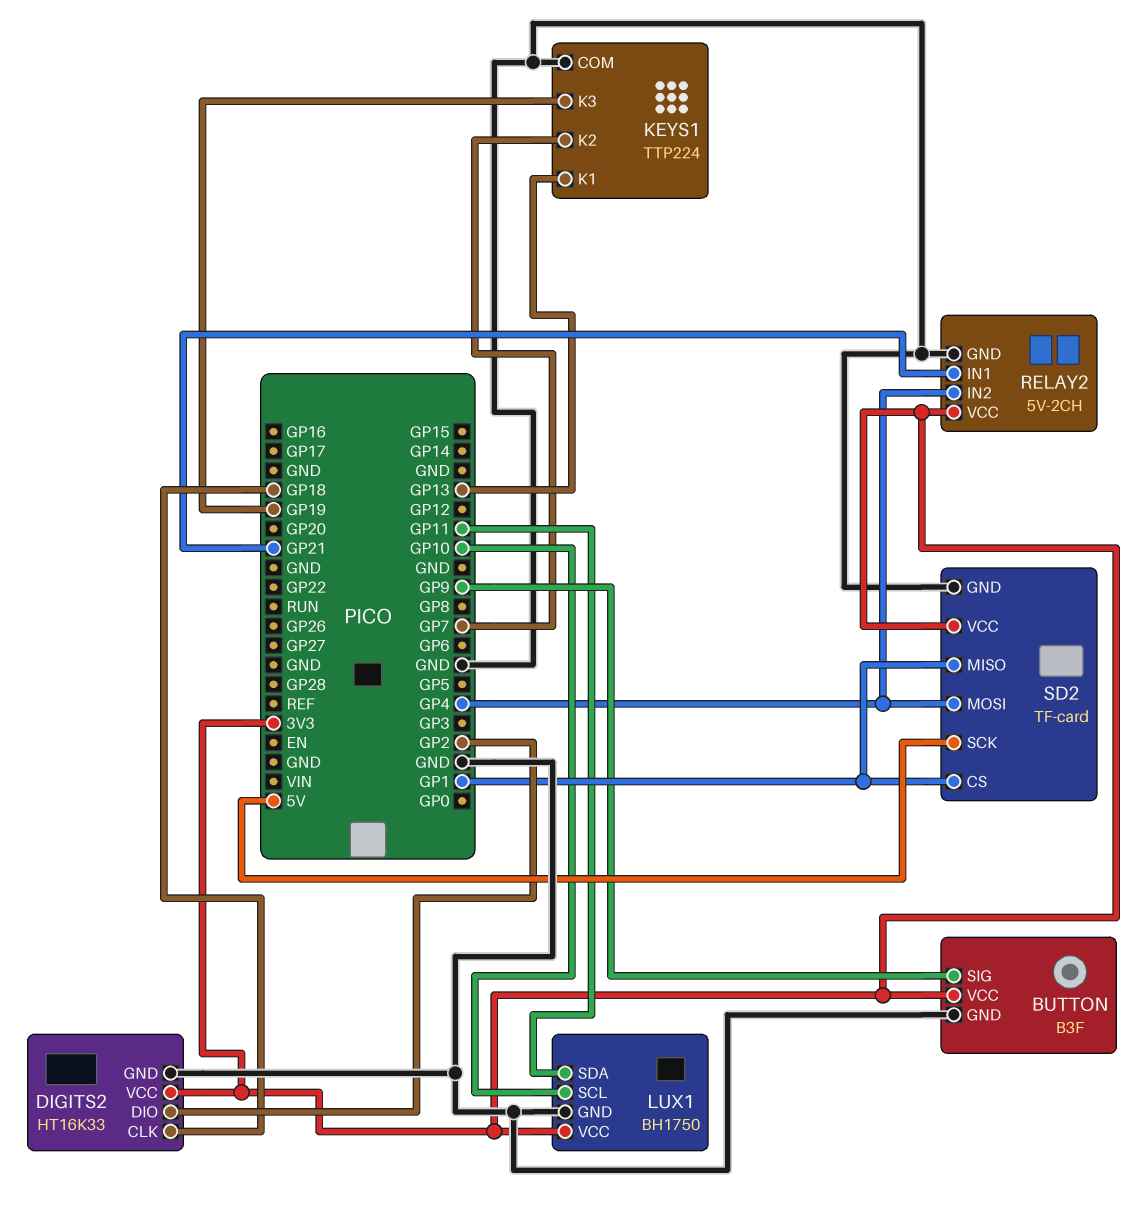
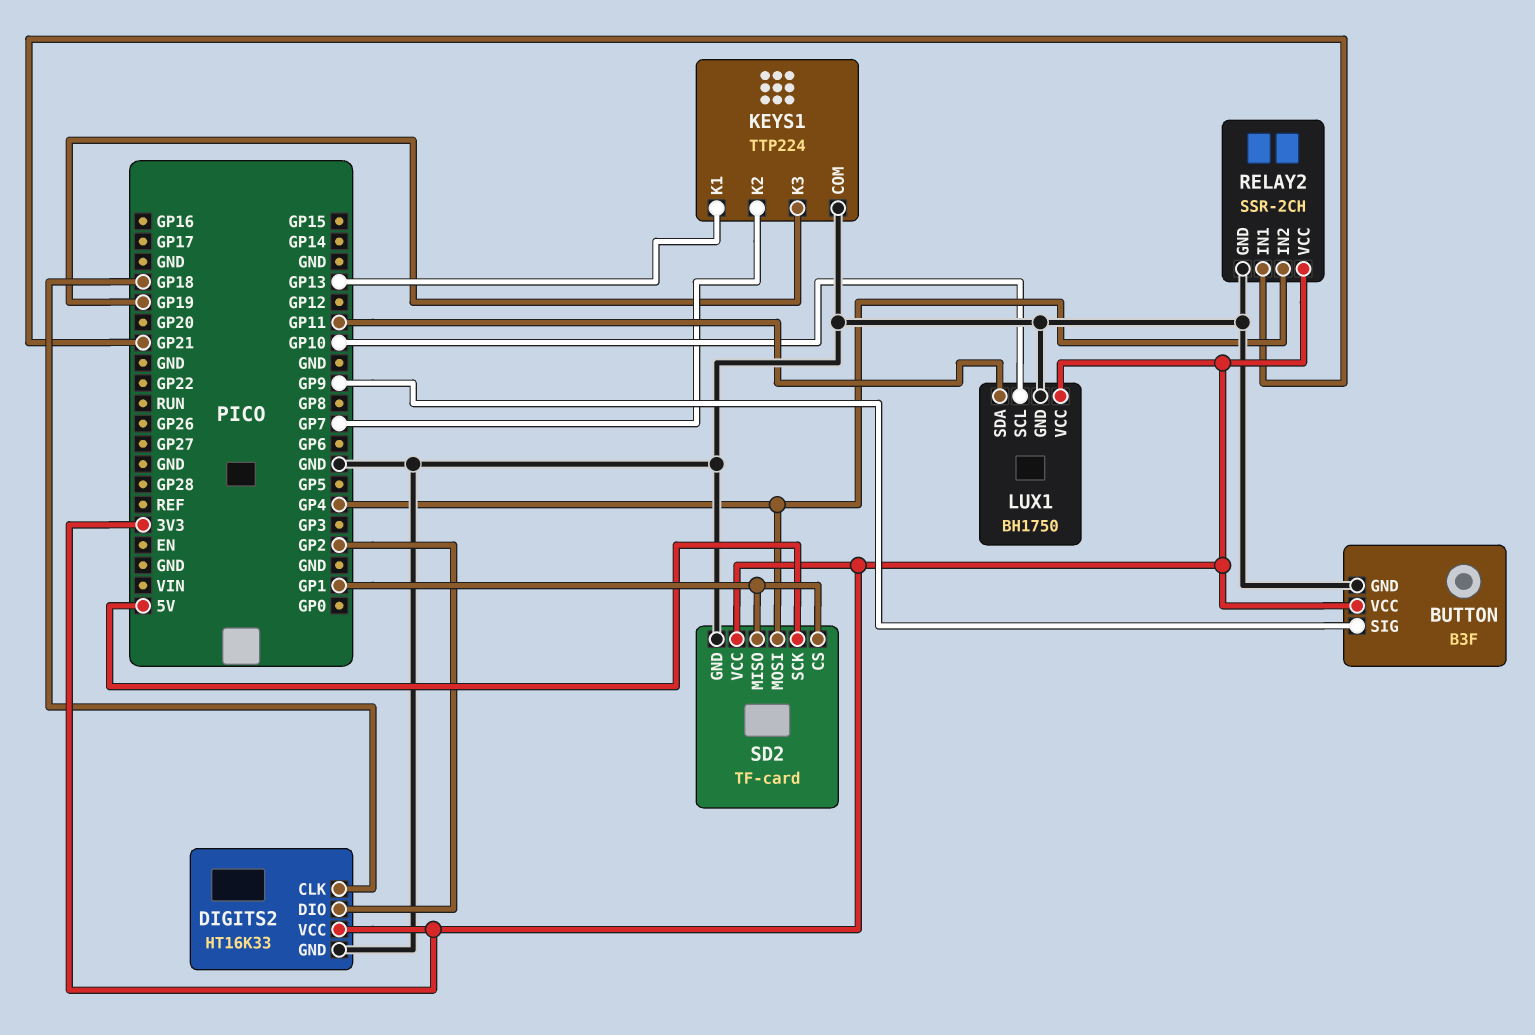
RELAY2: 5V-2CH -> SSR-2CH

